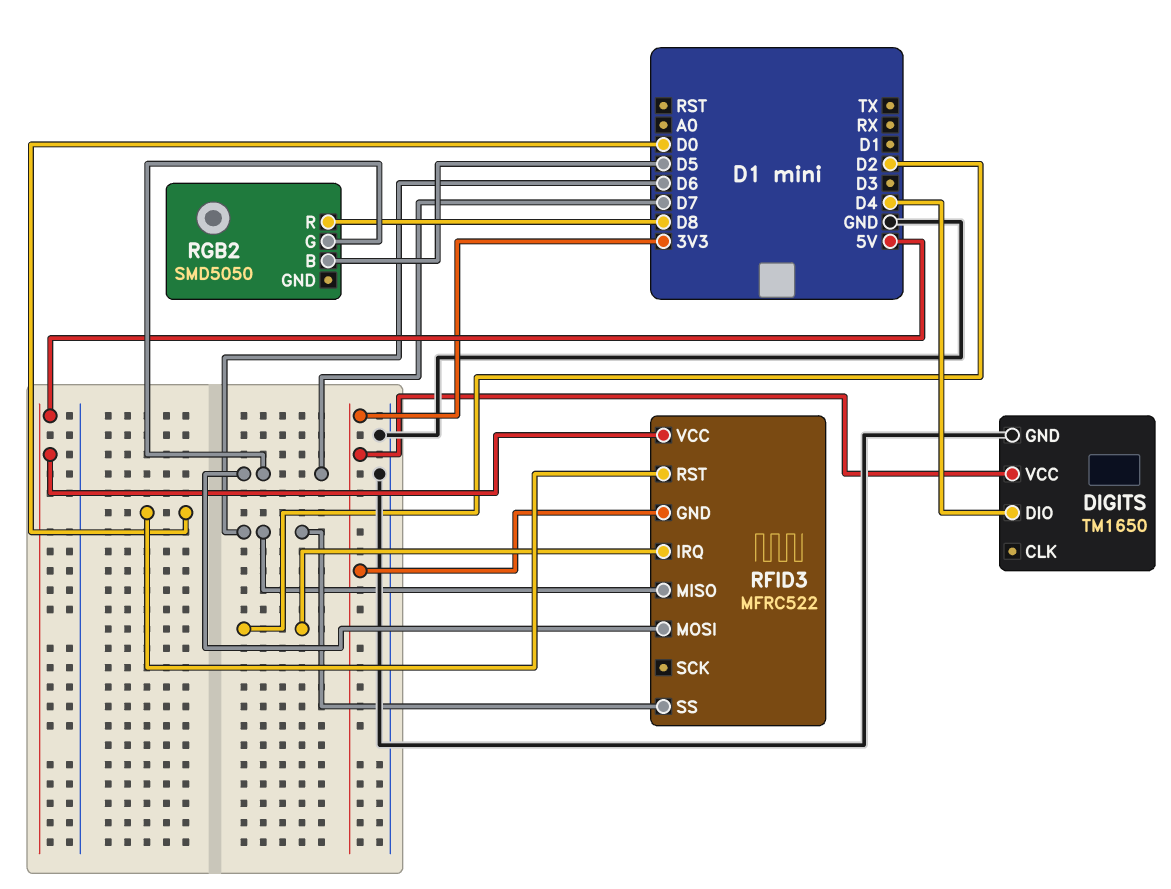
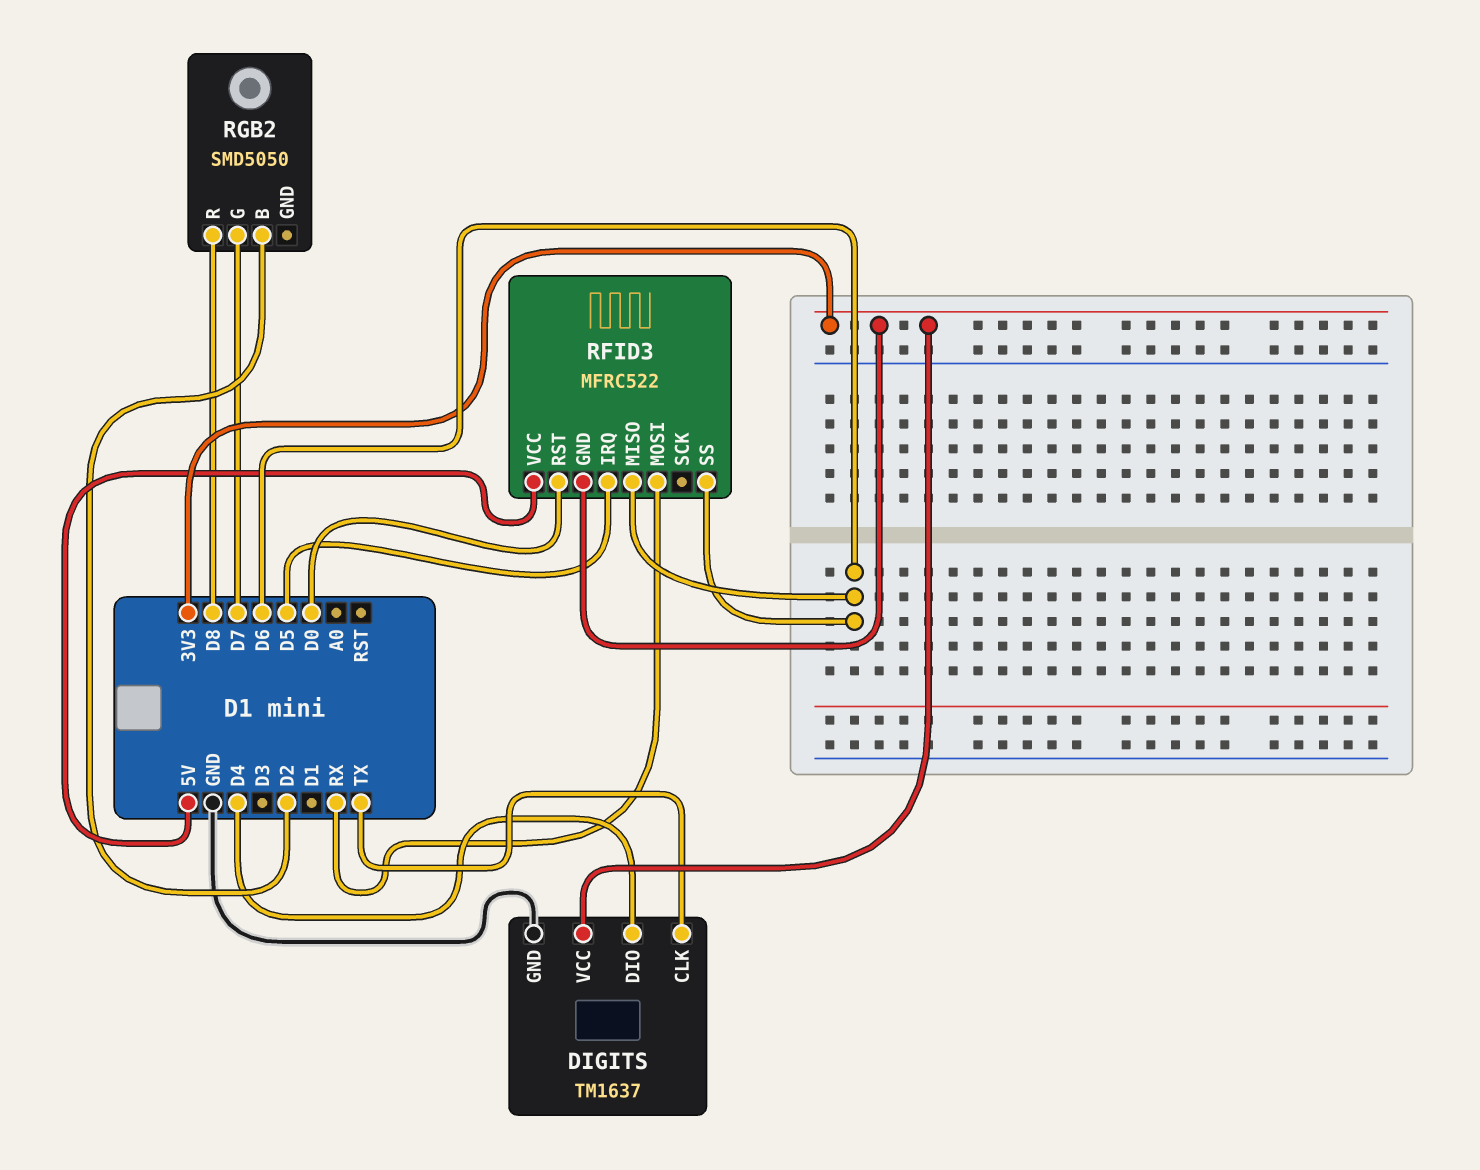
DIGITS: TM1650 -> TM1637
DIGITS pin CLK: none -> TX
RFID3 pin IRQ: D2 -> D5
RFID3 pin MOSI: D7 -> RX
RGB2 pin B: D5 -> D2

